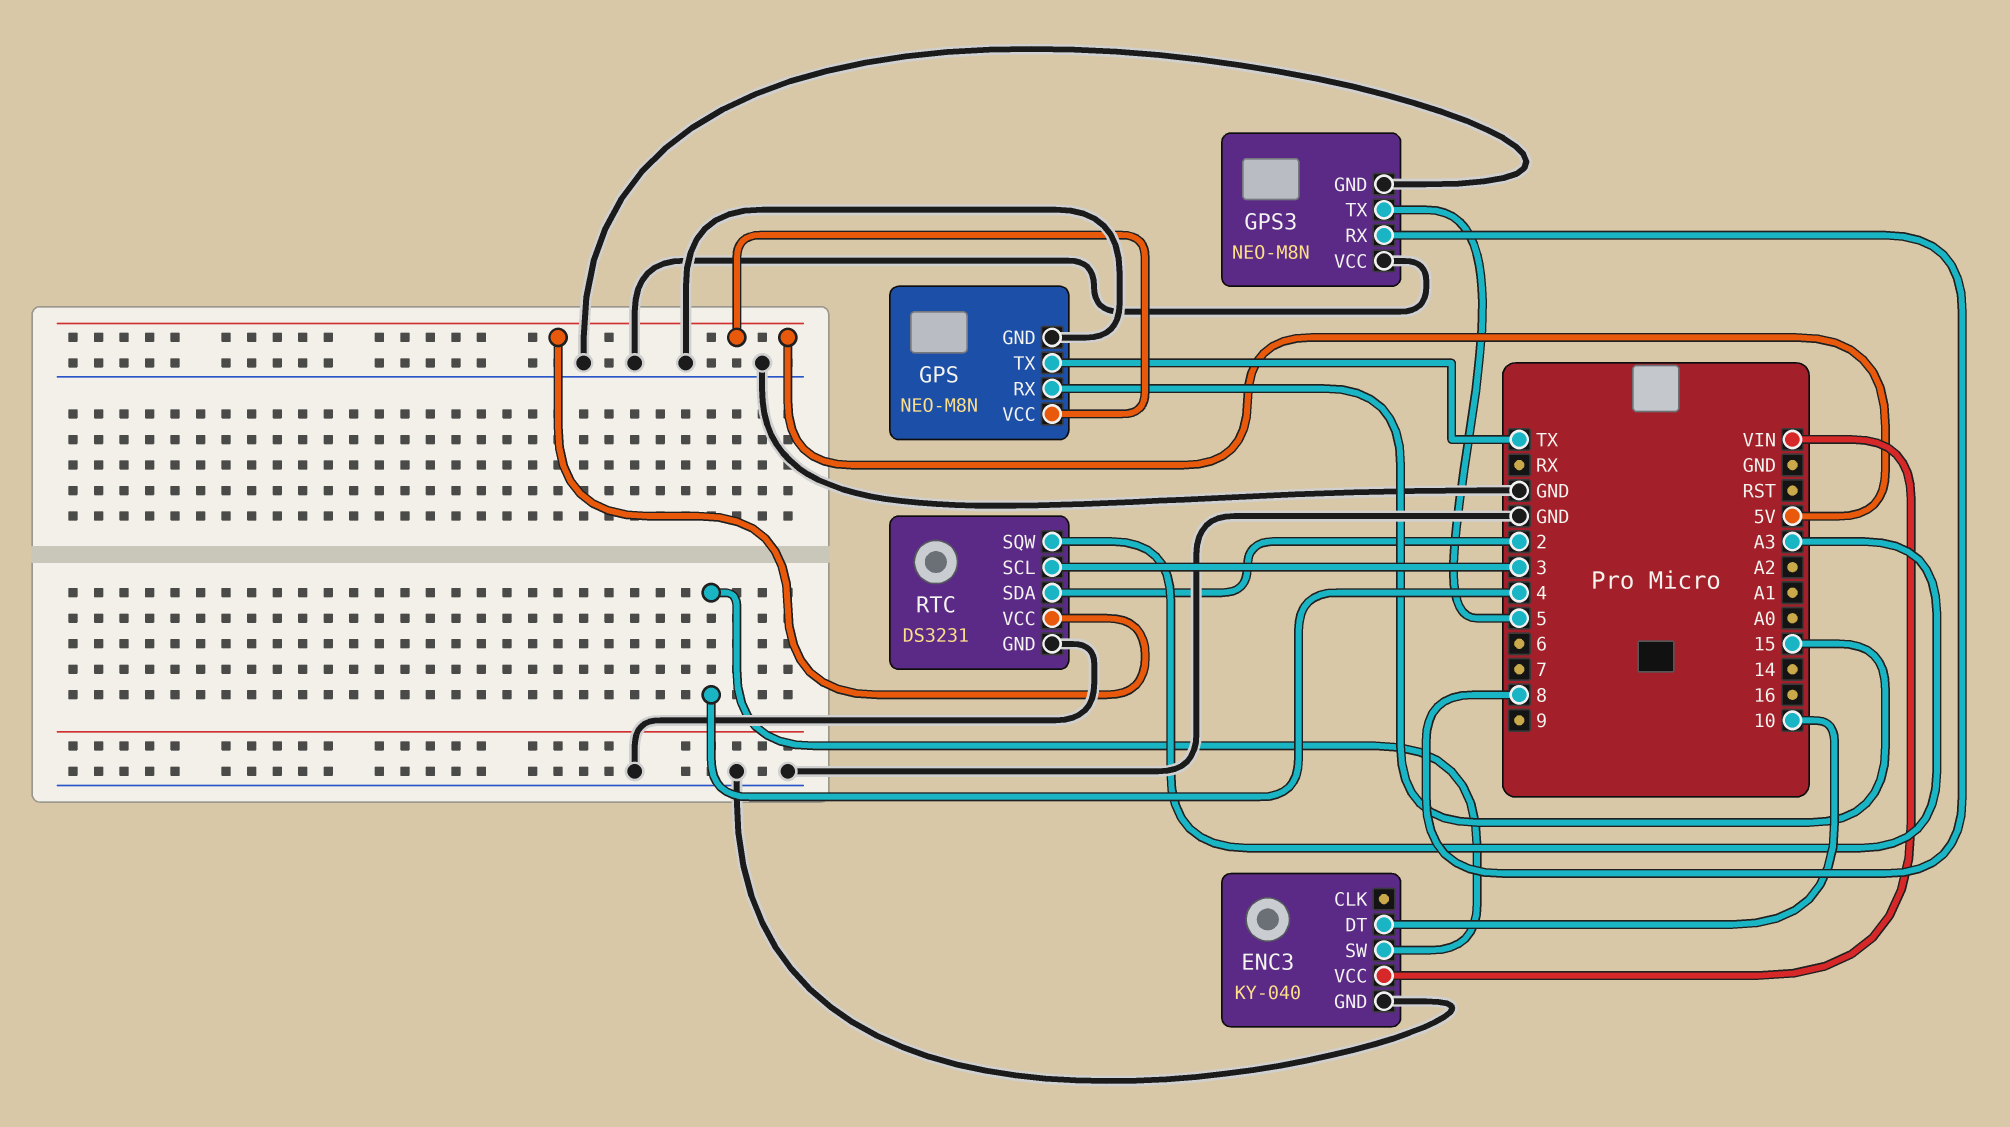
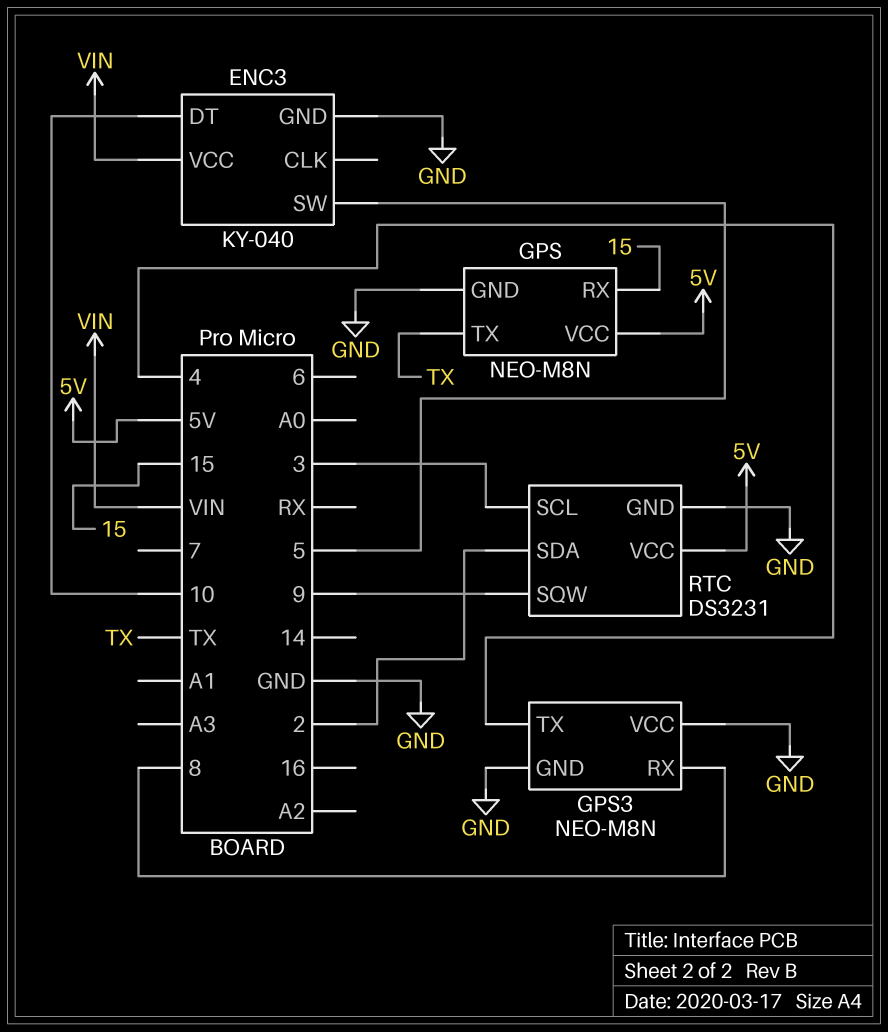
ENC3 pin SW: 4 -> 5
GPS3 pin TX: 5 -> 4
RTC pin SQW: A3 -> 9

